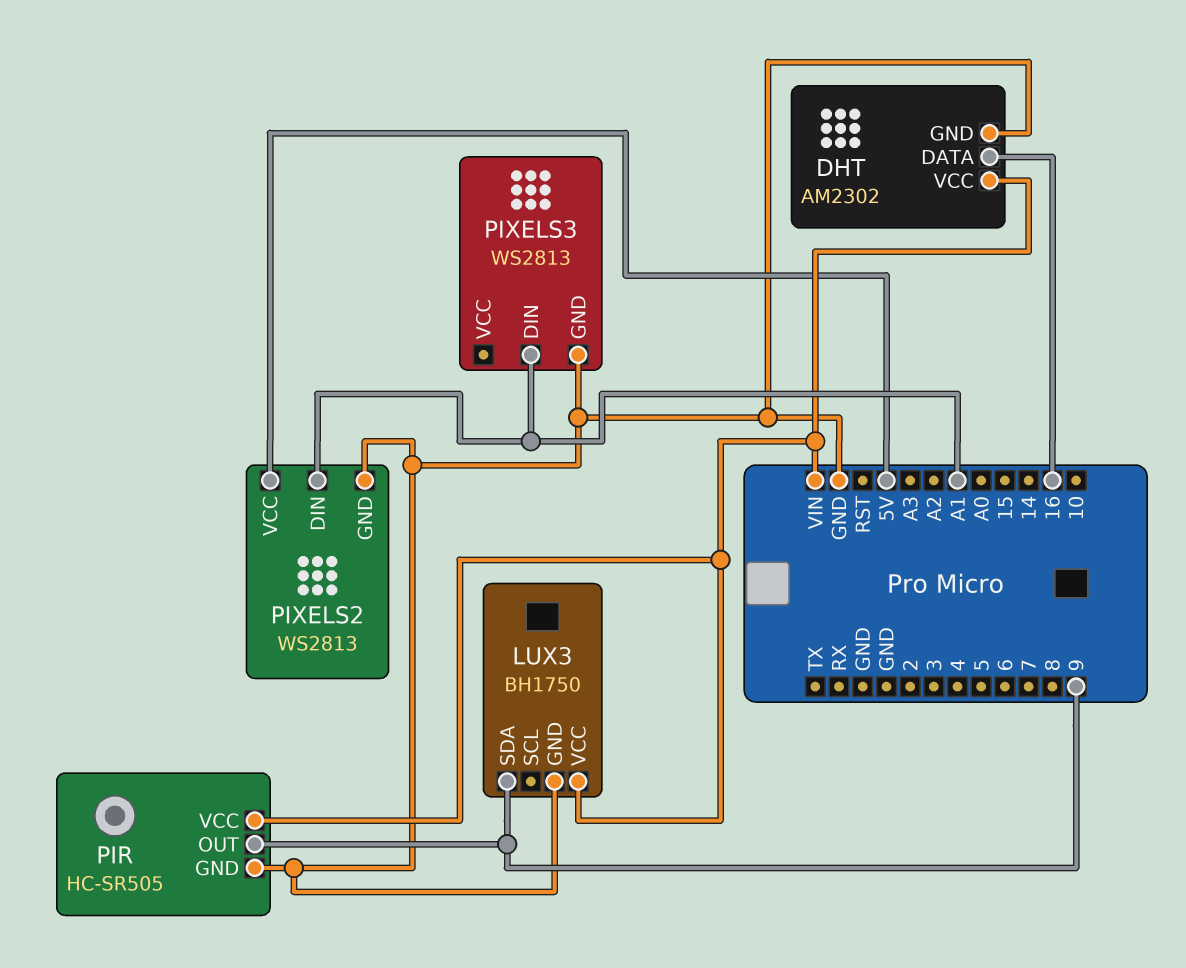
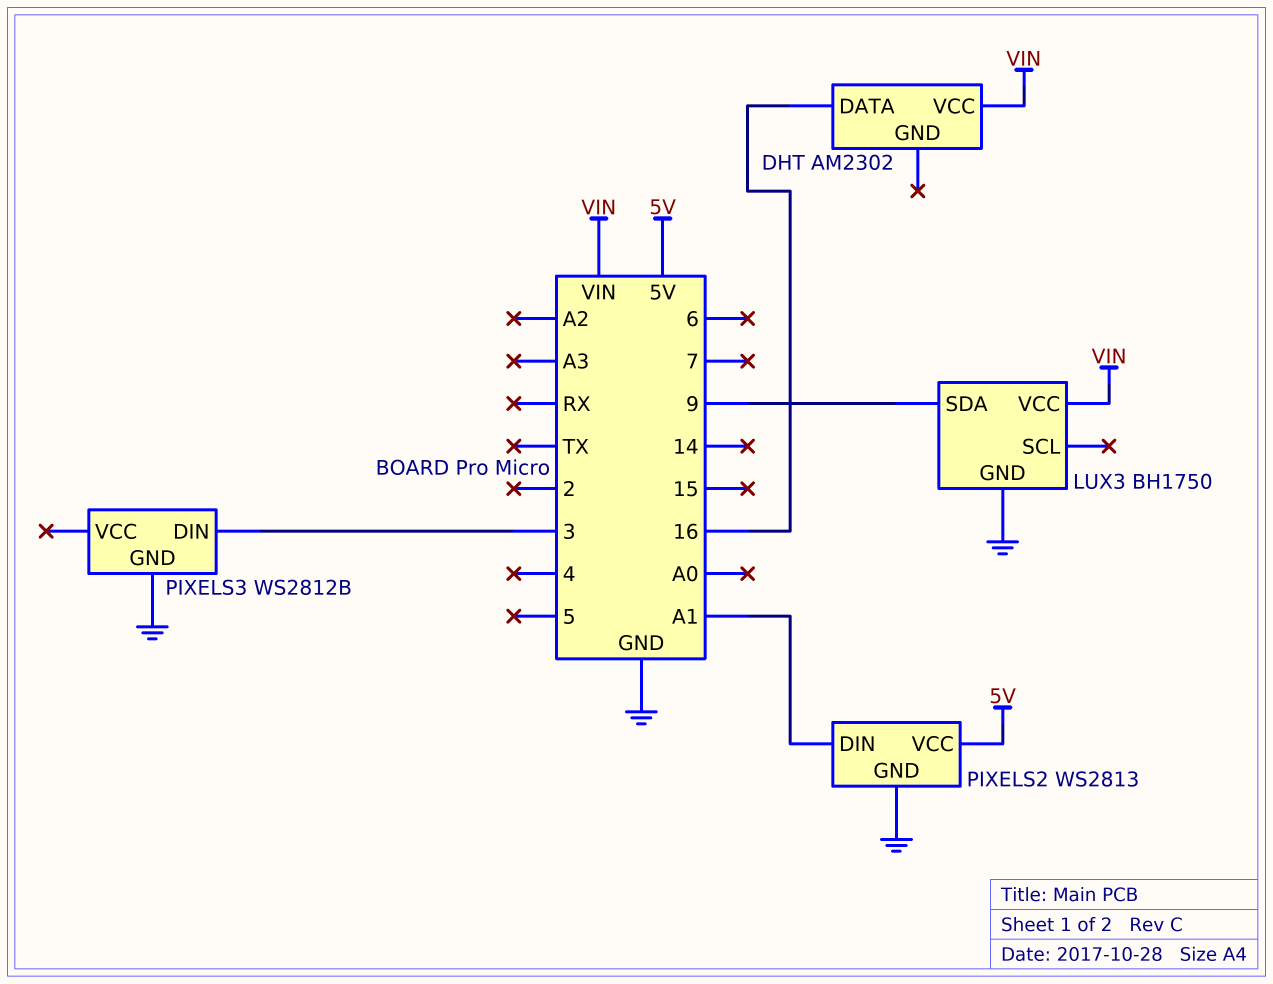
DHT pin GND: GND -> none
PIR: HC-SR505 -> none
PIR pin GND: GND -> none
PIR pin OUT: 9 -> none
PIR pin VCC: VIN -> none
PIXELS3: WS2813 -> WS2812B
PIXELS3 pin DIN: A1 -> 3

